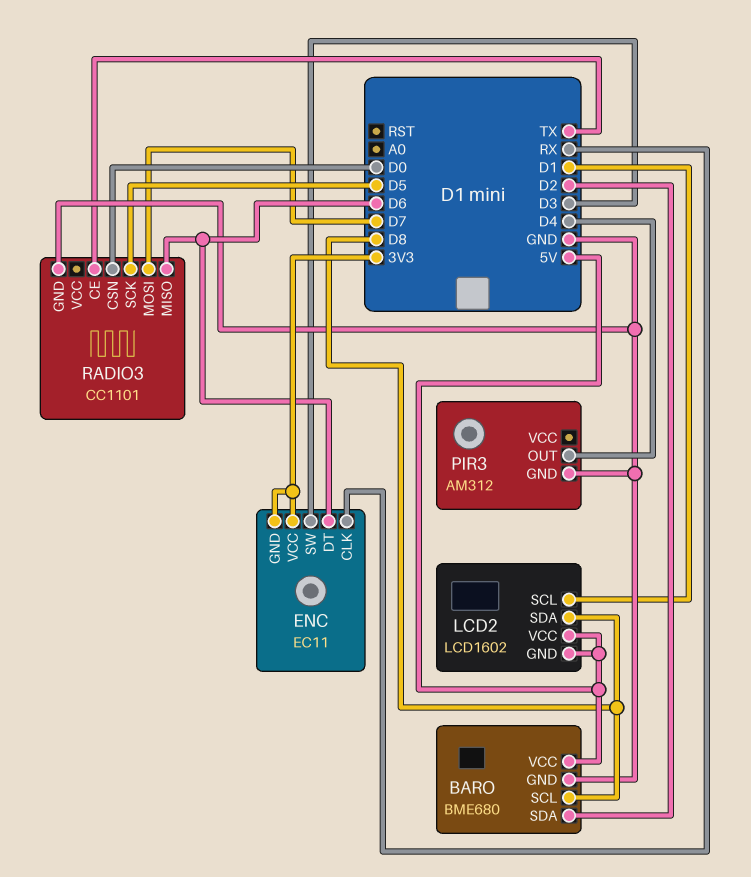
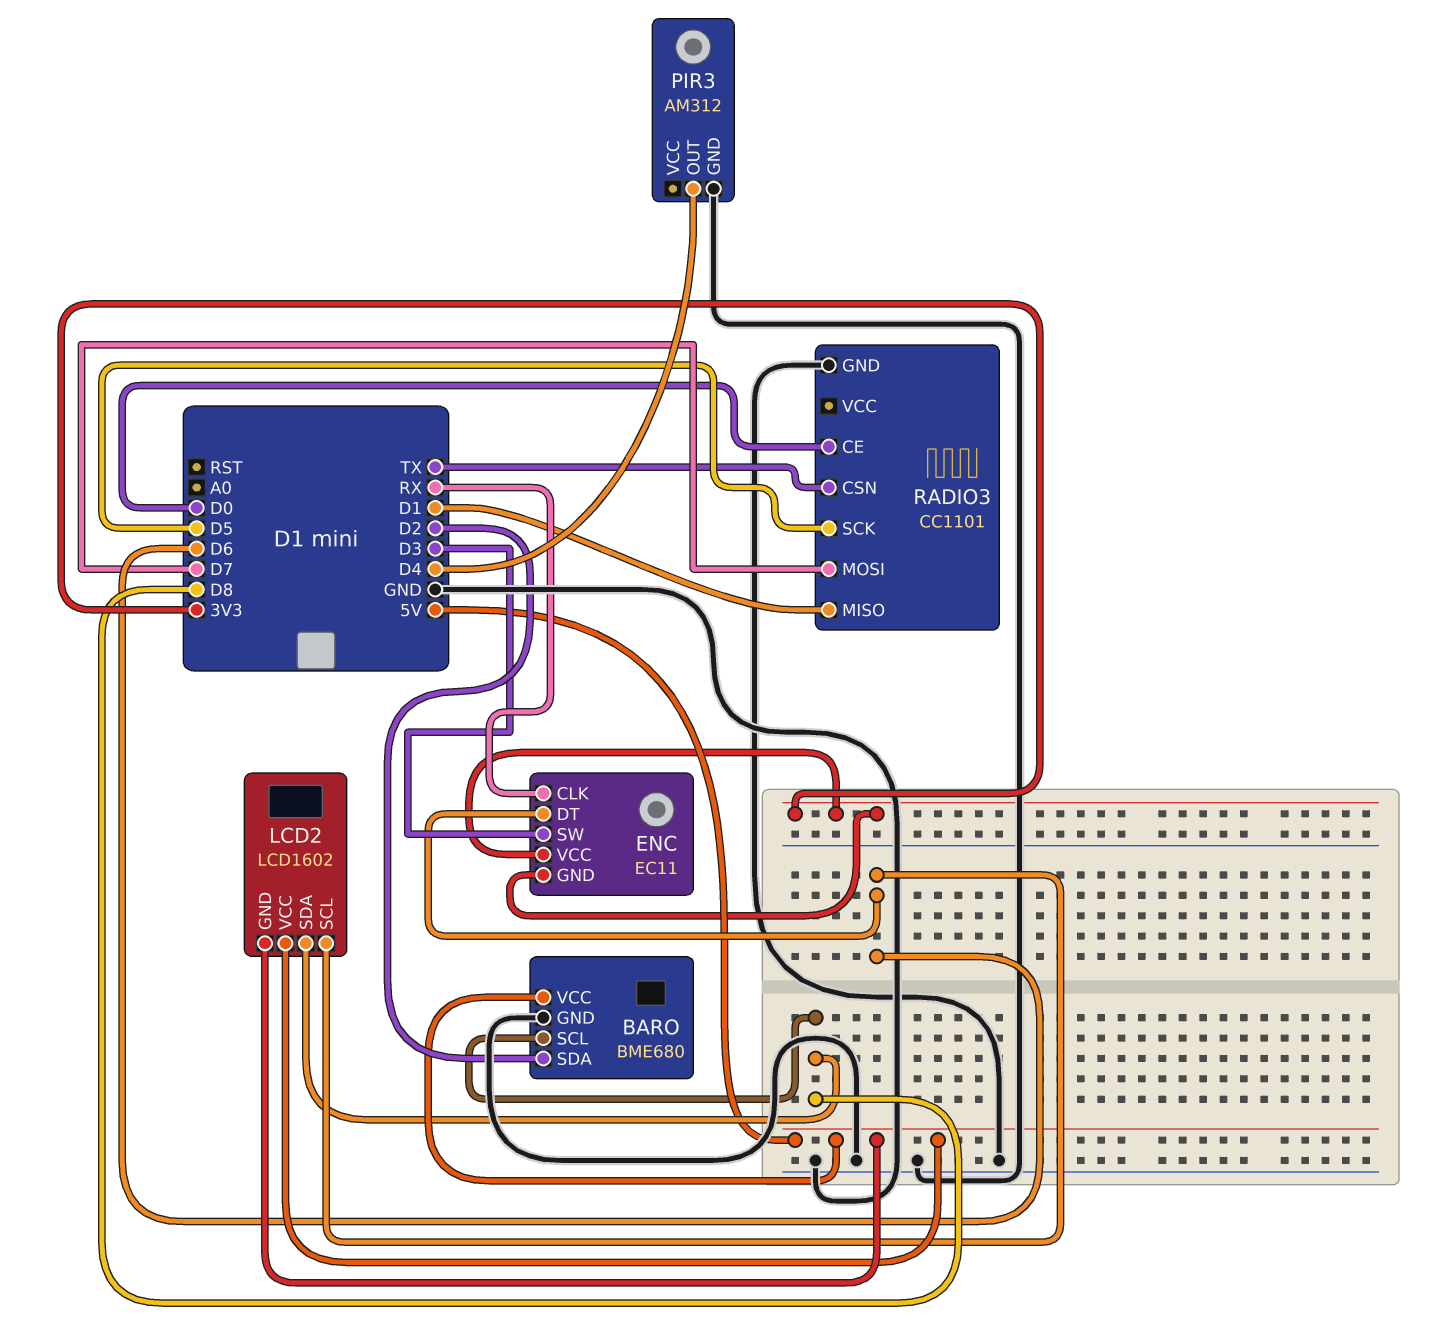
LCD2 pin SCL: D1 -> D6
RADIO3 pin CE: TX -> D0
RADIO3 pin CSN: D0 -> TX
RADIO3 pin MISO: D6 -> D1

